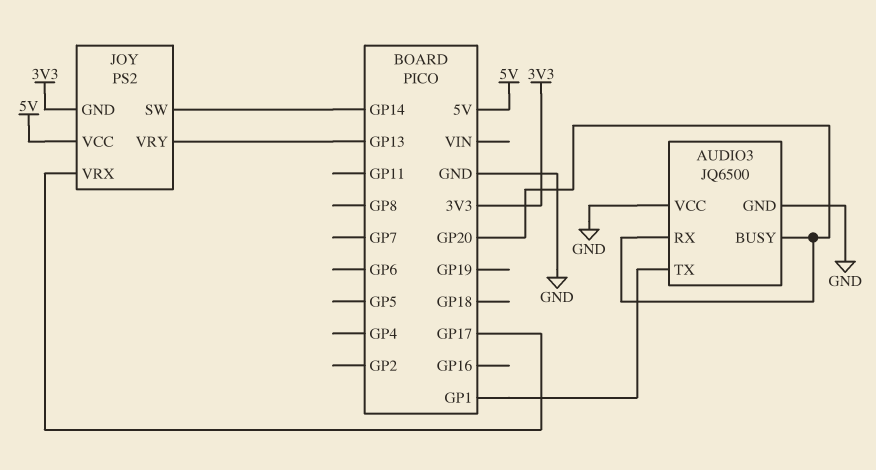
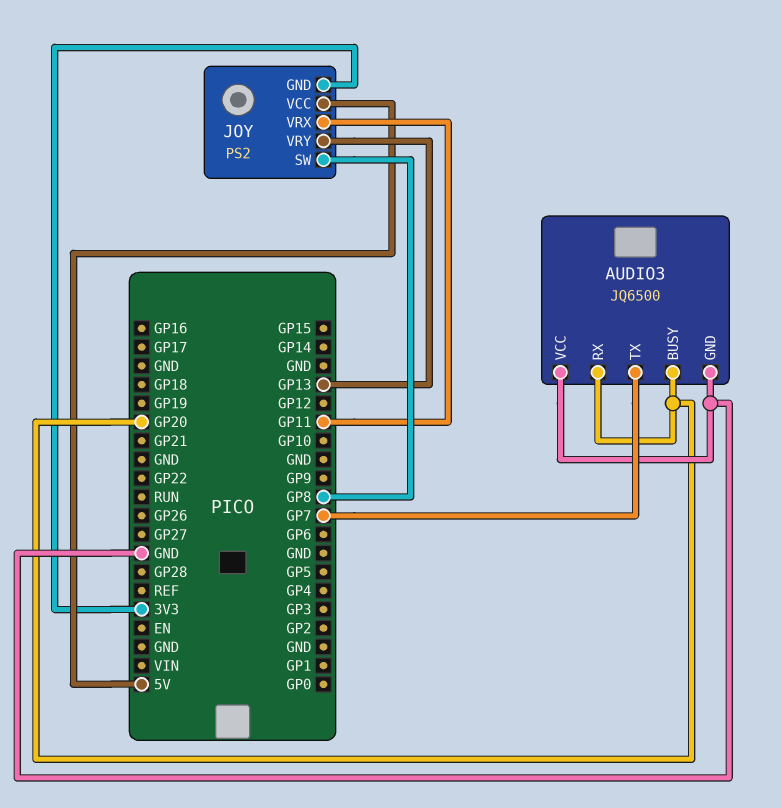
AUDIO3 pin TX: GP1 -> GP7
JOY pin SW: GP14 -> GP8
JOY pin VRX: GP17 -> GP11

